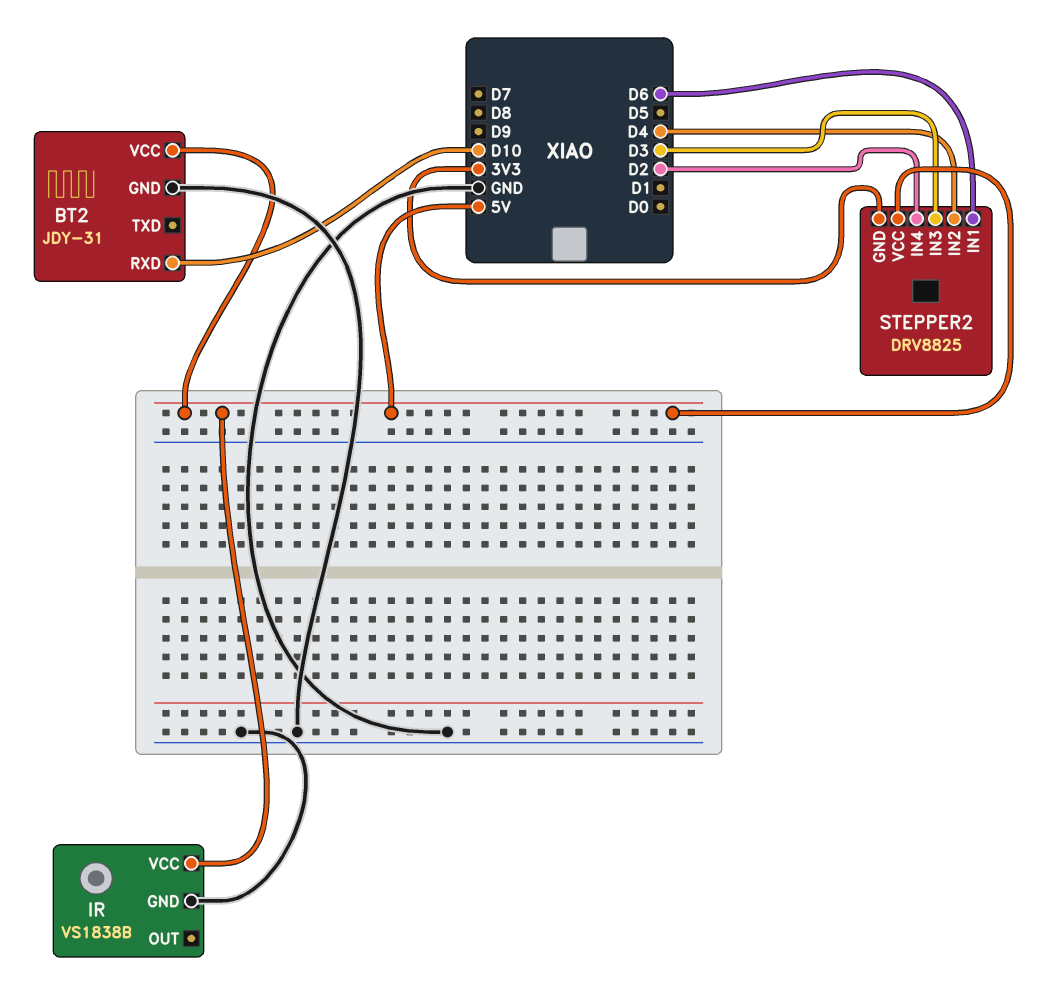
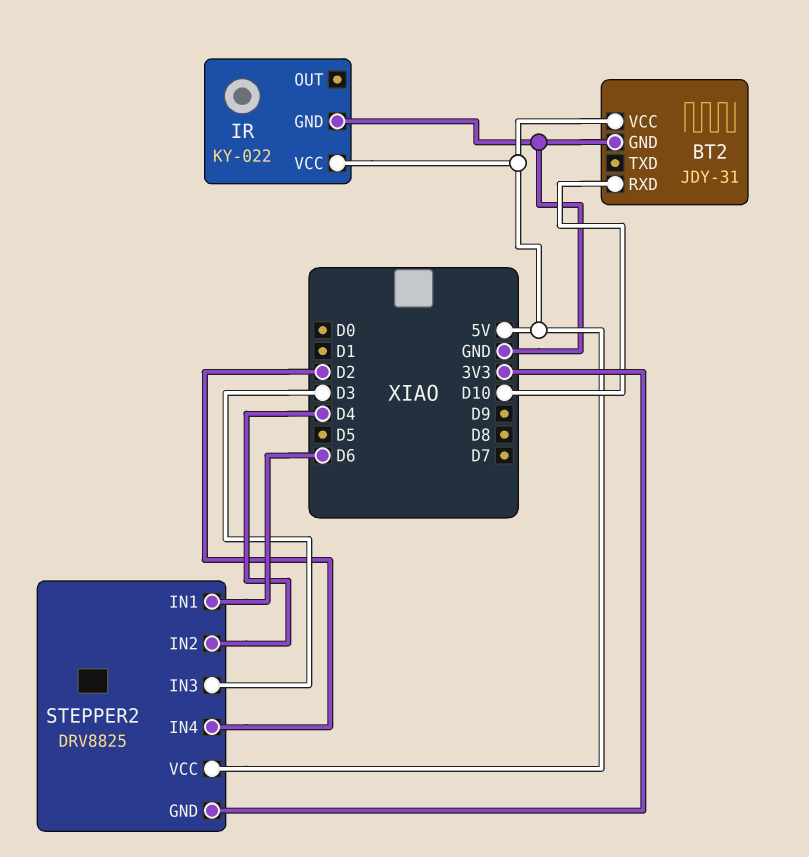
IR: VS1838B -> KY-022

